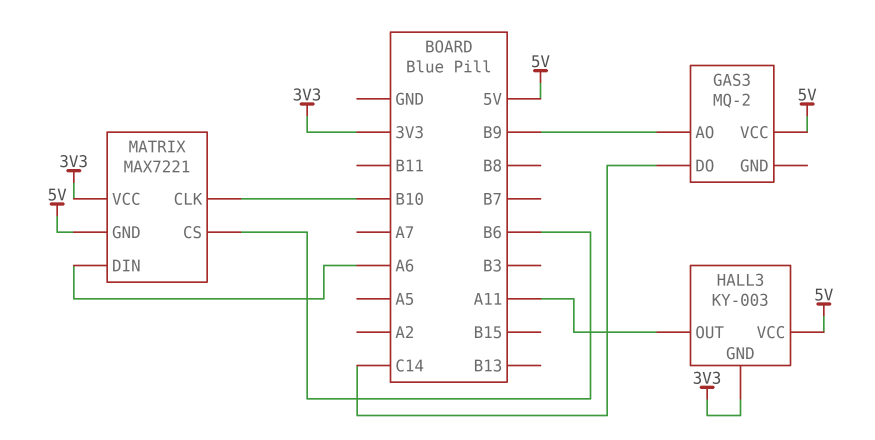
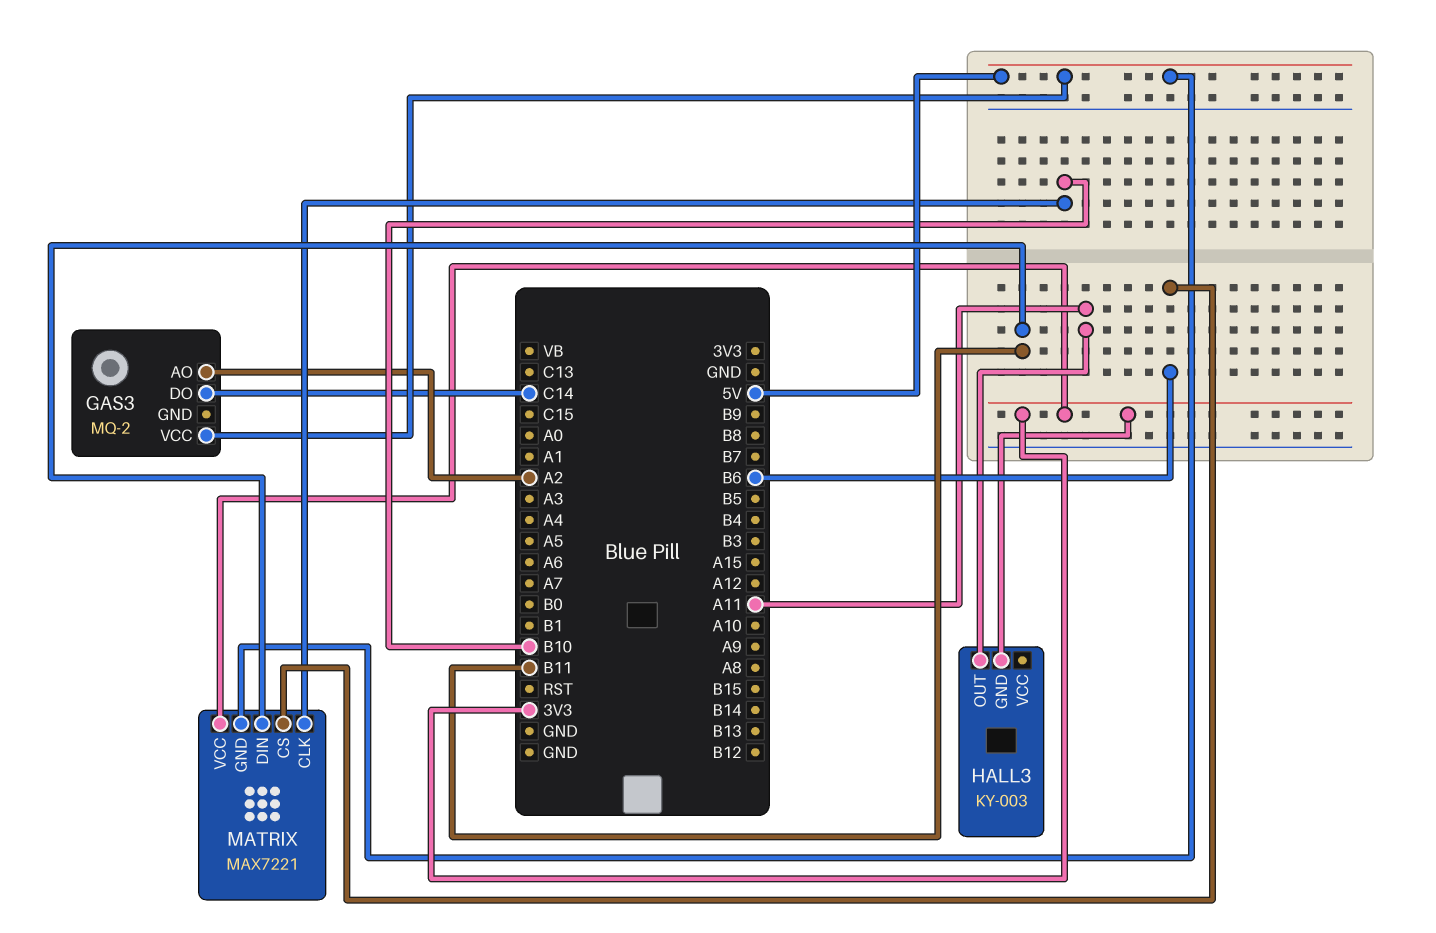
GAS3 pin AO: B9 -> A2
HALL3 pin VCC: 5V -> none
MATRIX pin DIN: A6 -> B11

